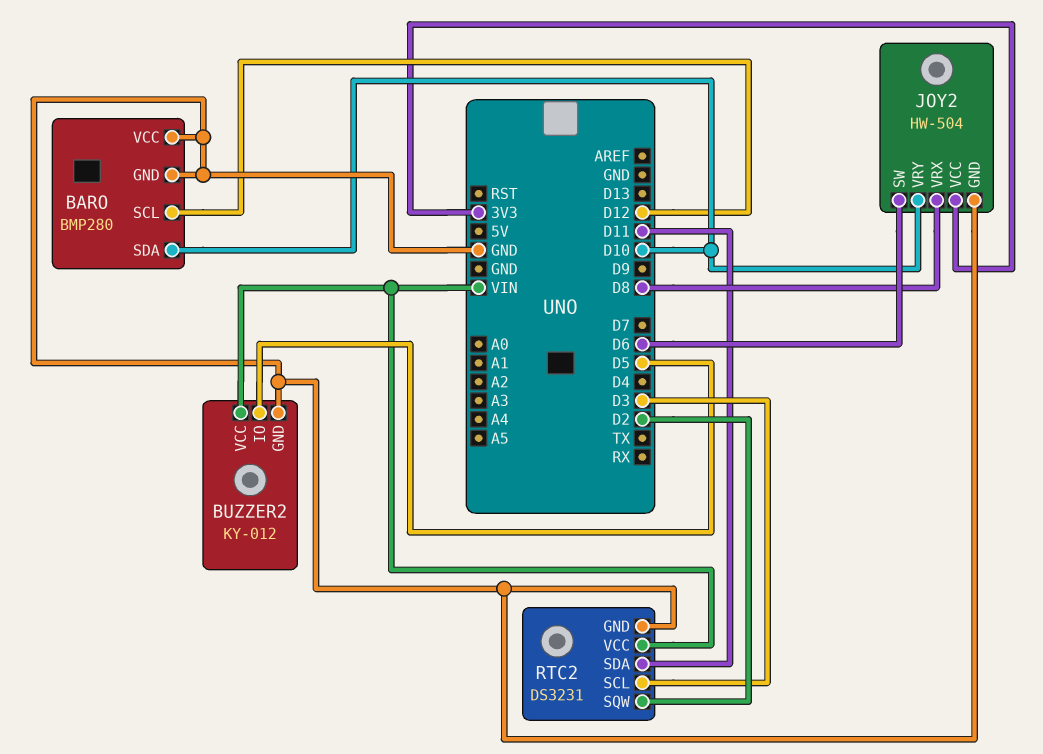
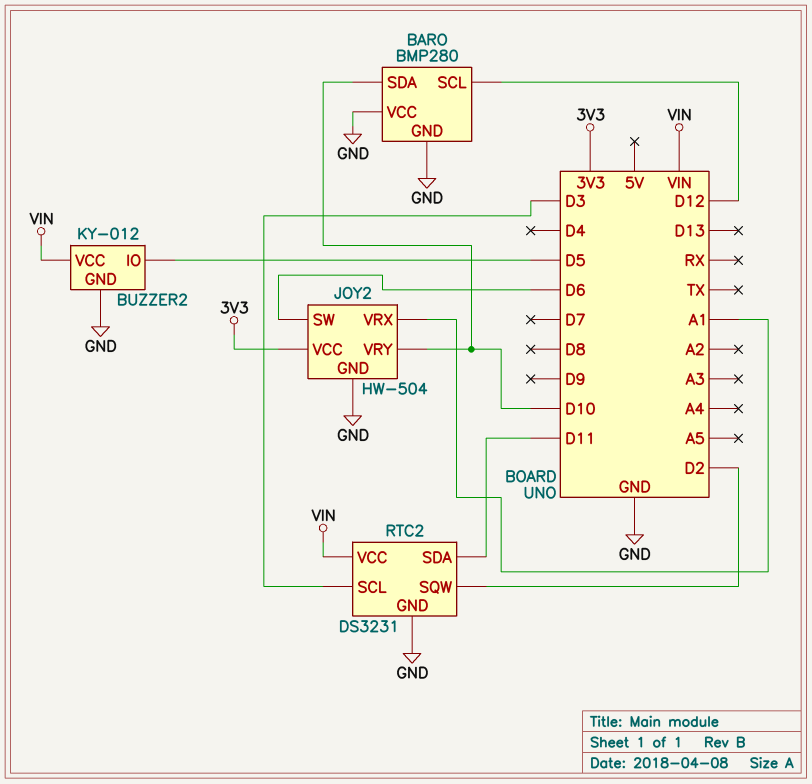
JOY2 pin VRX: D8 -> A1

